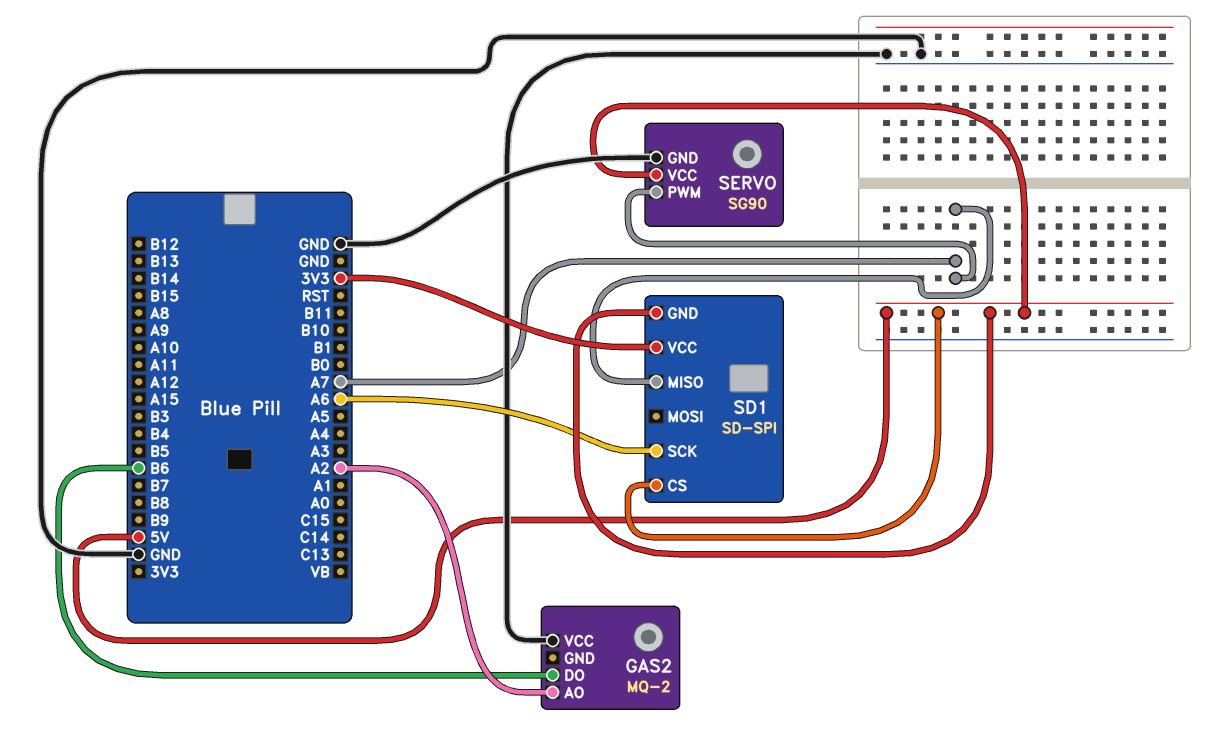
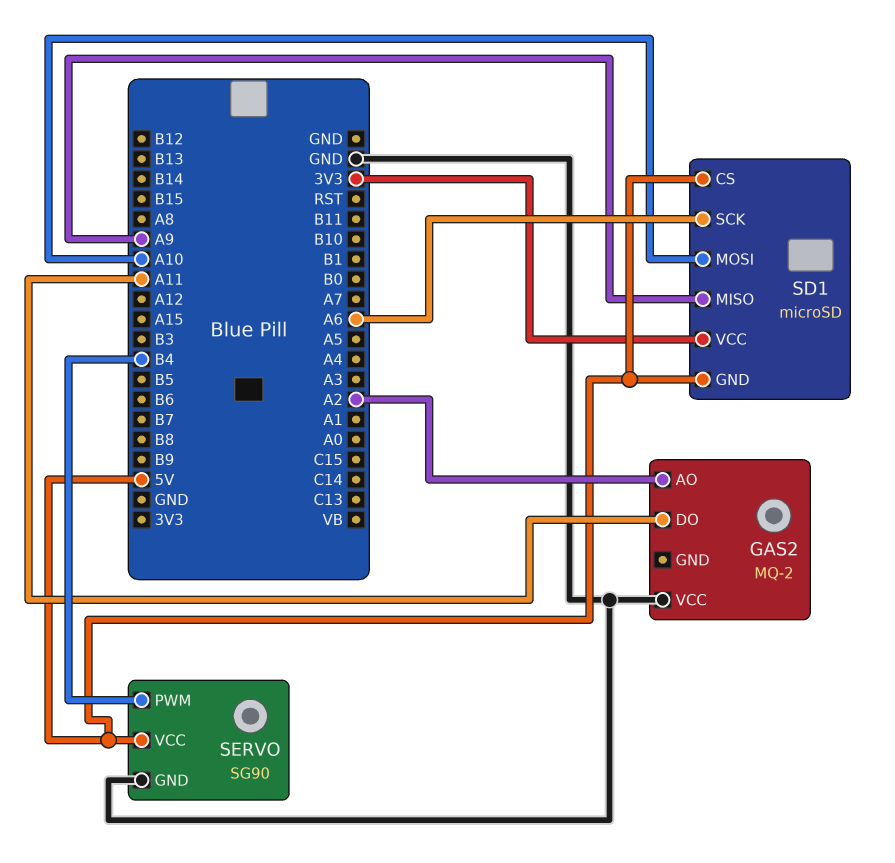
GAS2 pin DO: B6 -> A11
SD1: SD-SPI -> microSD
SD1 pin MISO: A7 -> A9
SD1 pin MOSI: none -> A10
SERVO pin PWM: A7 -> B4

